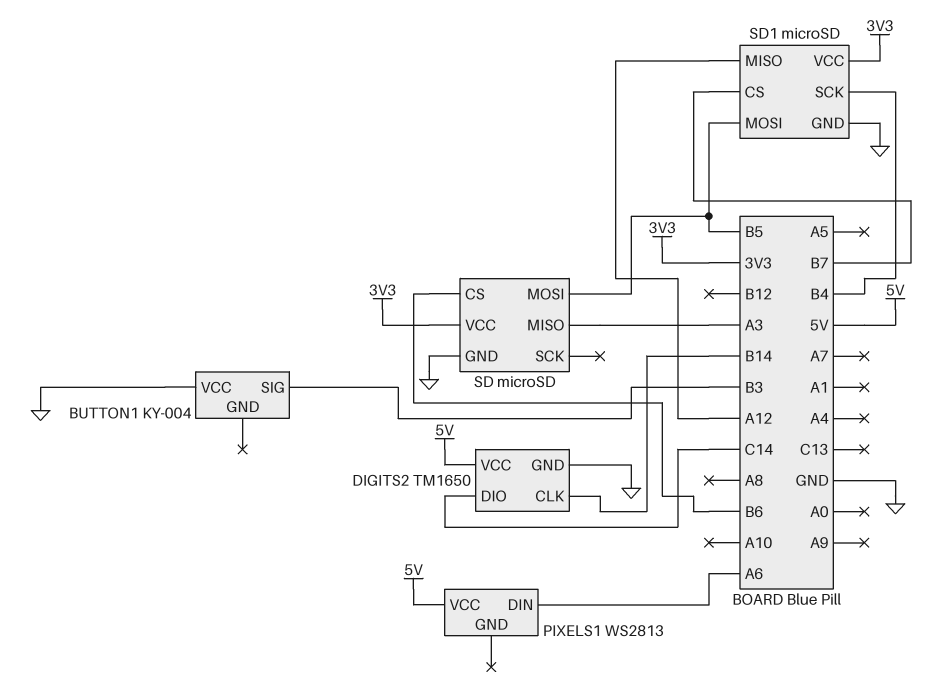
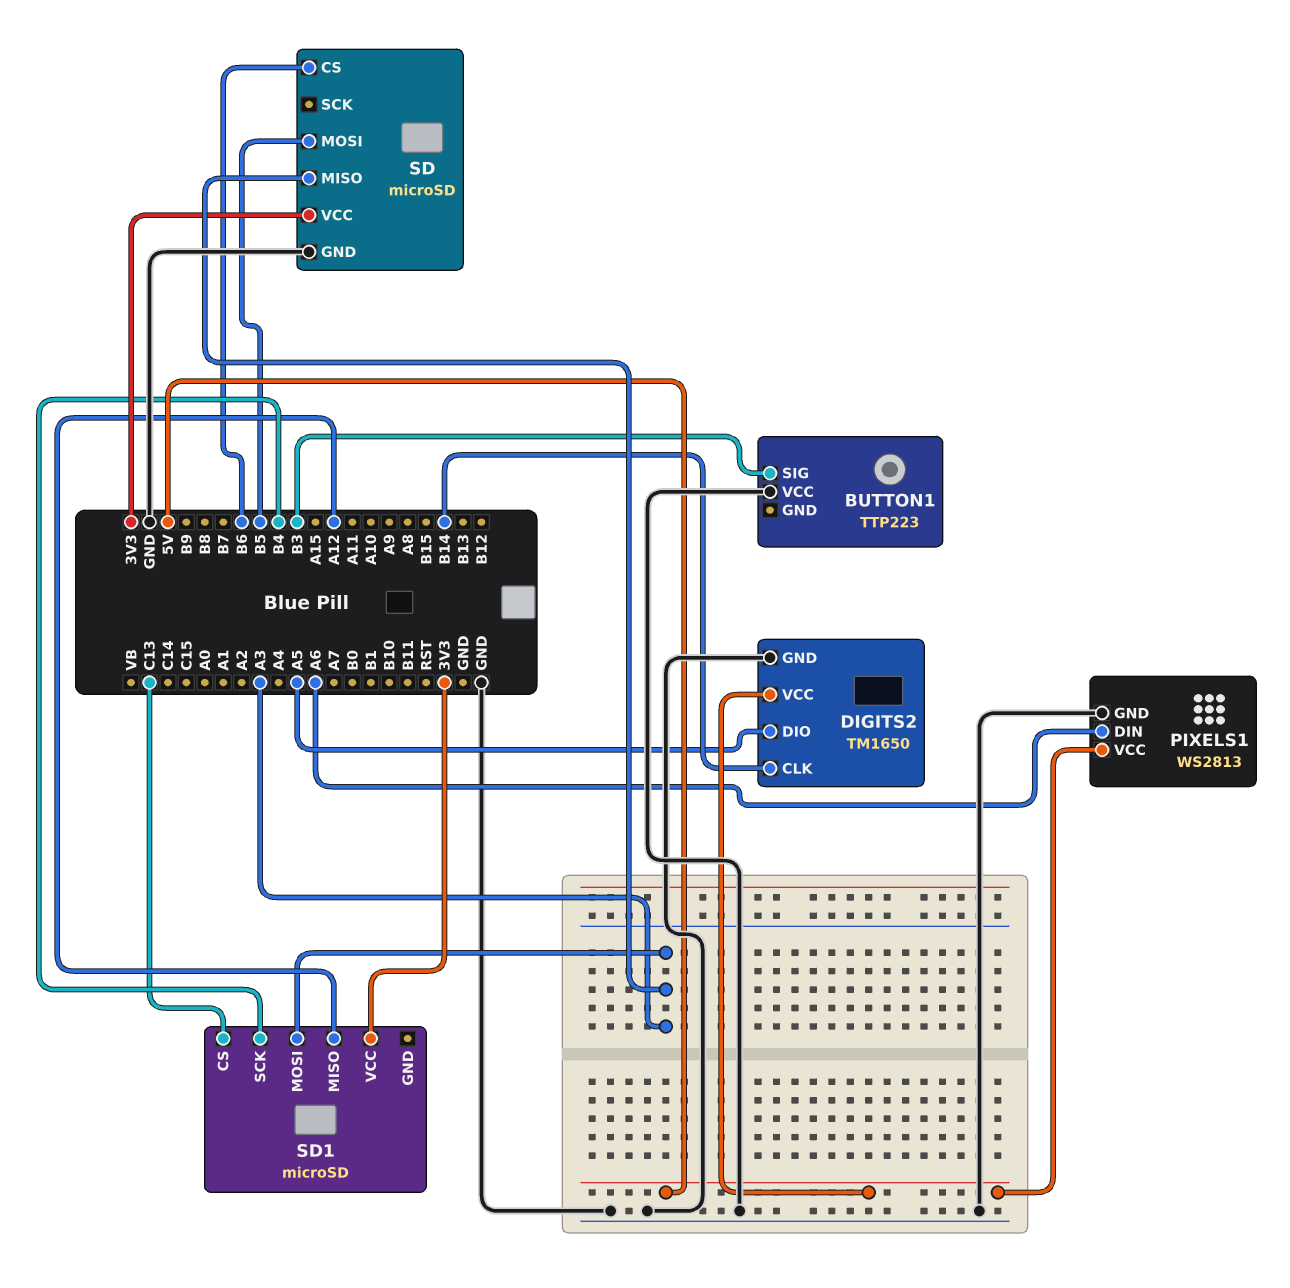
BUTTON1: KY-004 -> TTP223
DIGITS2 pin DIO: C14 -> A5
PIXELS1 pin GND: none -> GND
SD1 pin CS: B7 -> C13
SD1 pin GND: GND -> none
SD1 pin MOSI: B5 -> A3

